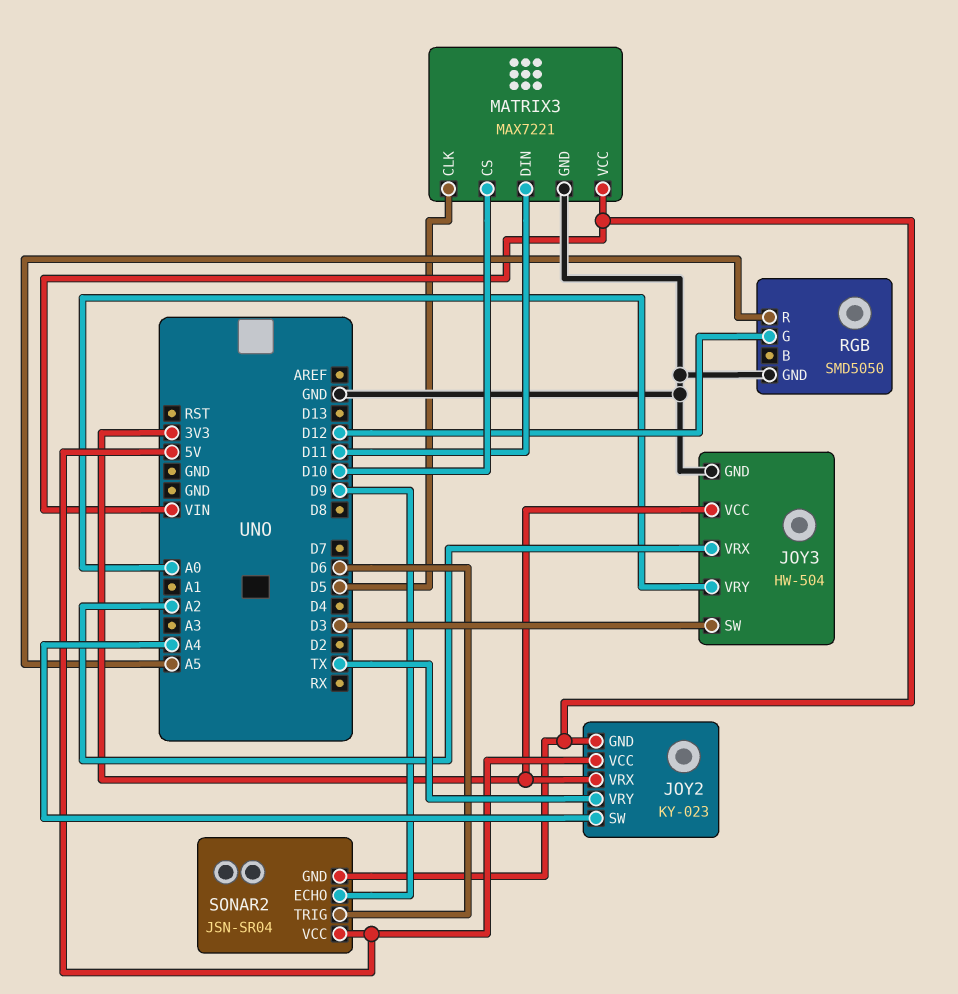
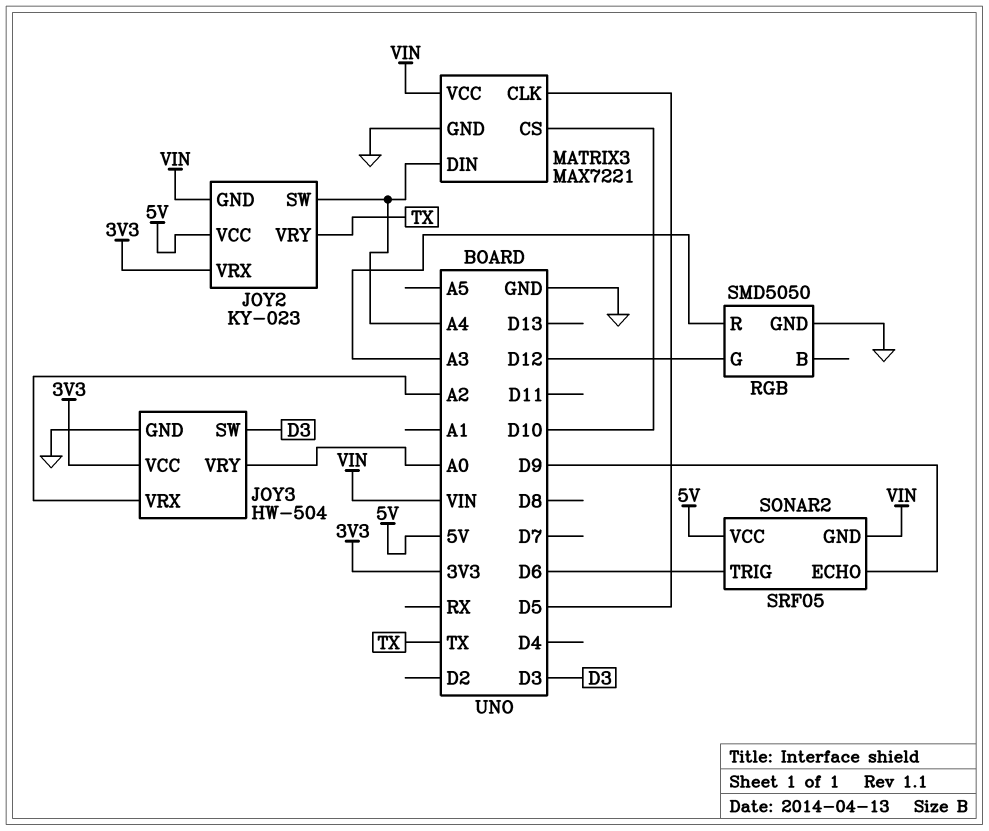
MATRIX3 pin DIN: D11 -> A4
RGB pin R: A5 -> A3
SONAR2: JSN-SR04 -> SRF05

